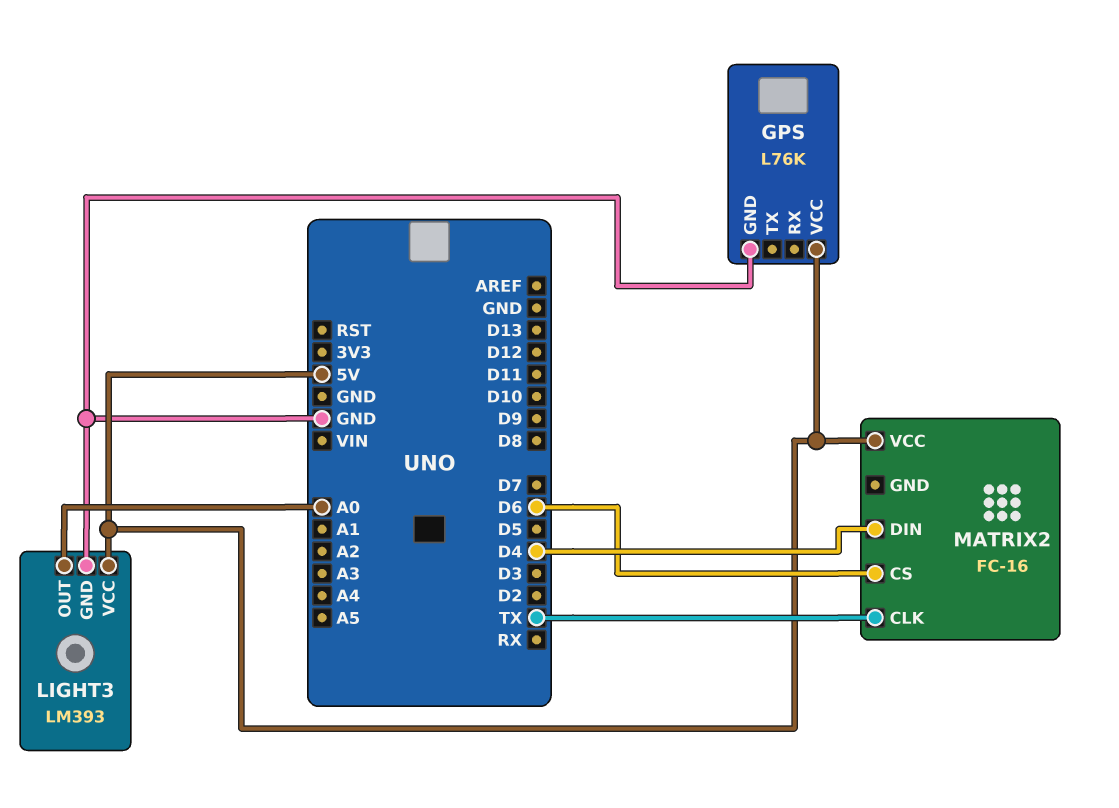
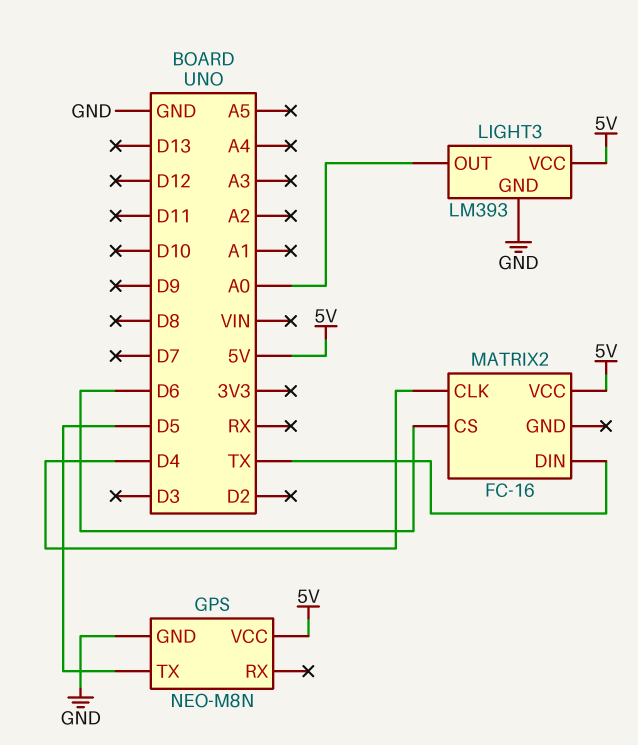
GPS: L76K -> NEO-M8N
GPS pin TX: none -> D5
MATRIX2 pin CLK: TX -> D4
MATRIX2 pin DIN: D4 -> TX

